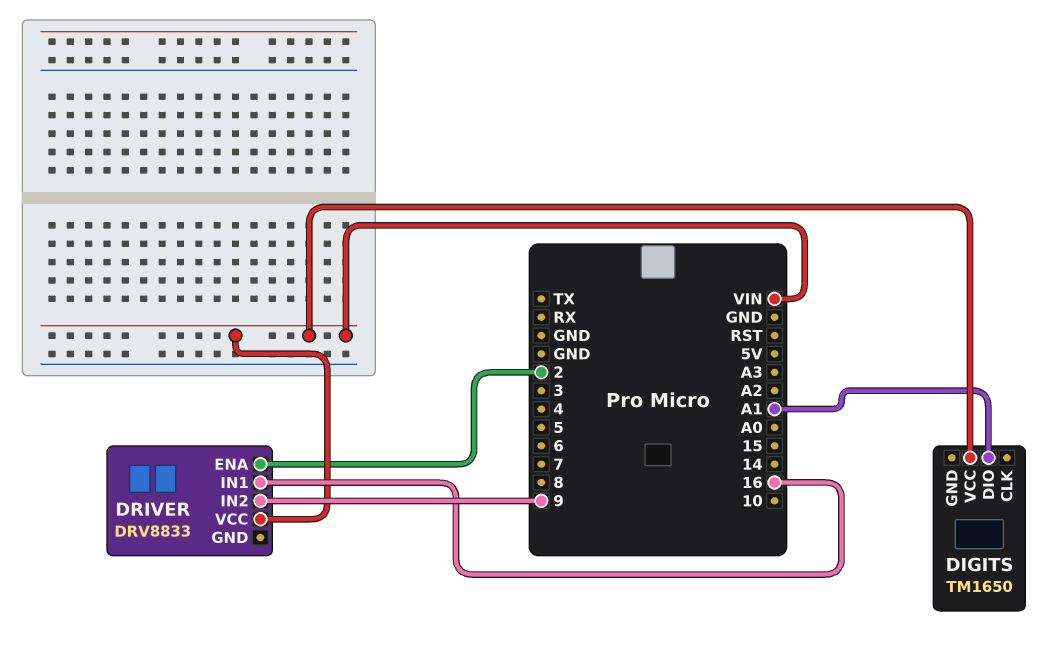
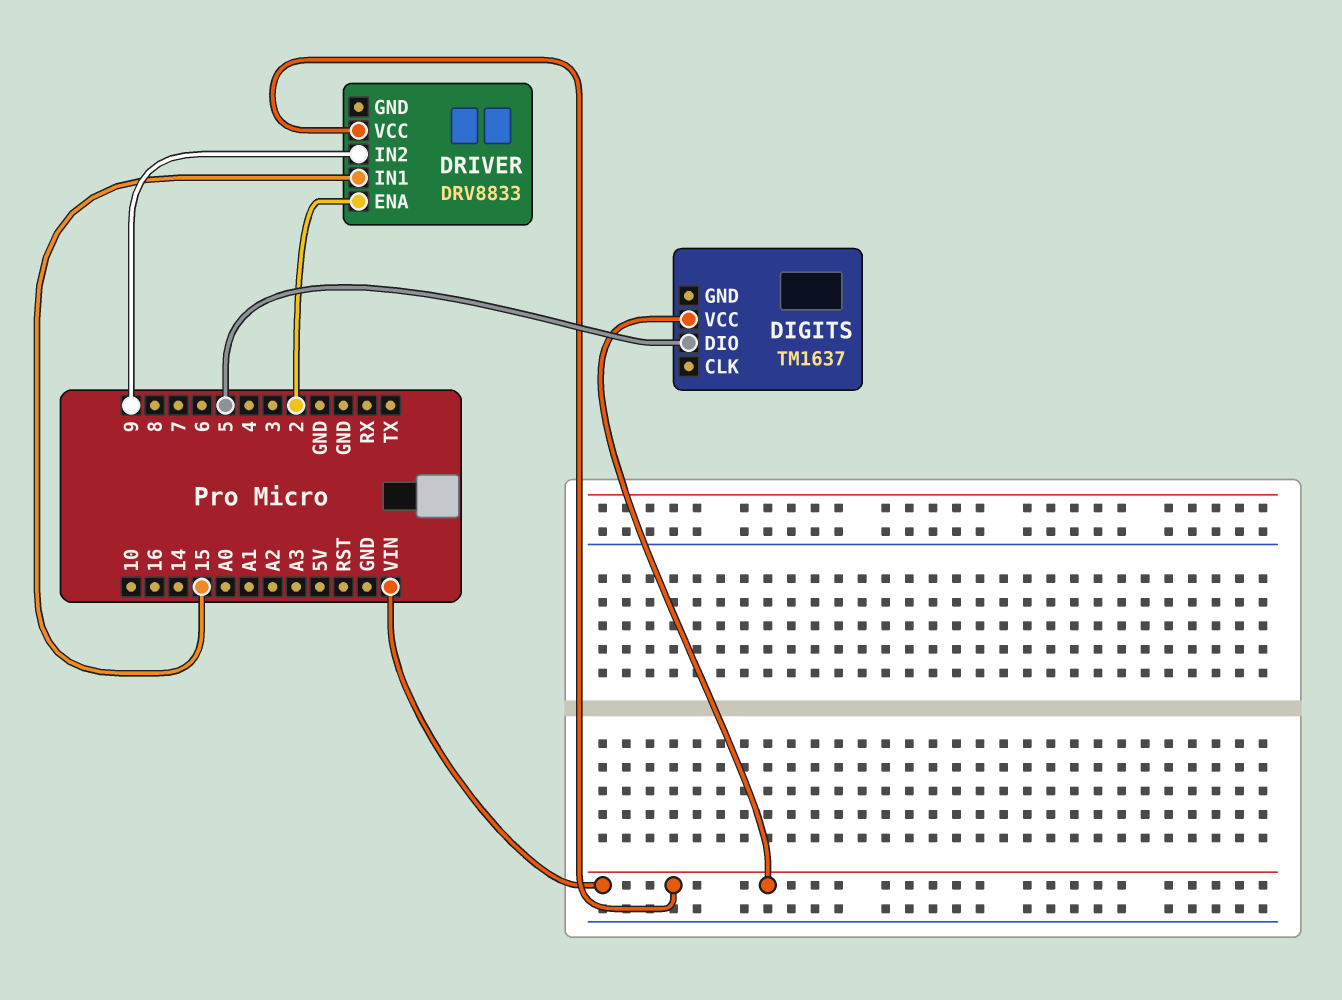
DIGITS: TM1650 -> TM1637
DIGITS pin DIO: A1 -> 5
DRIVER pin IN1: 16 -> 15

